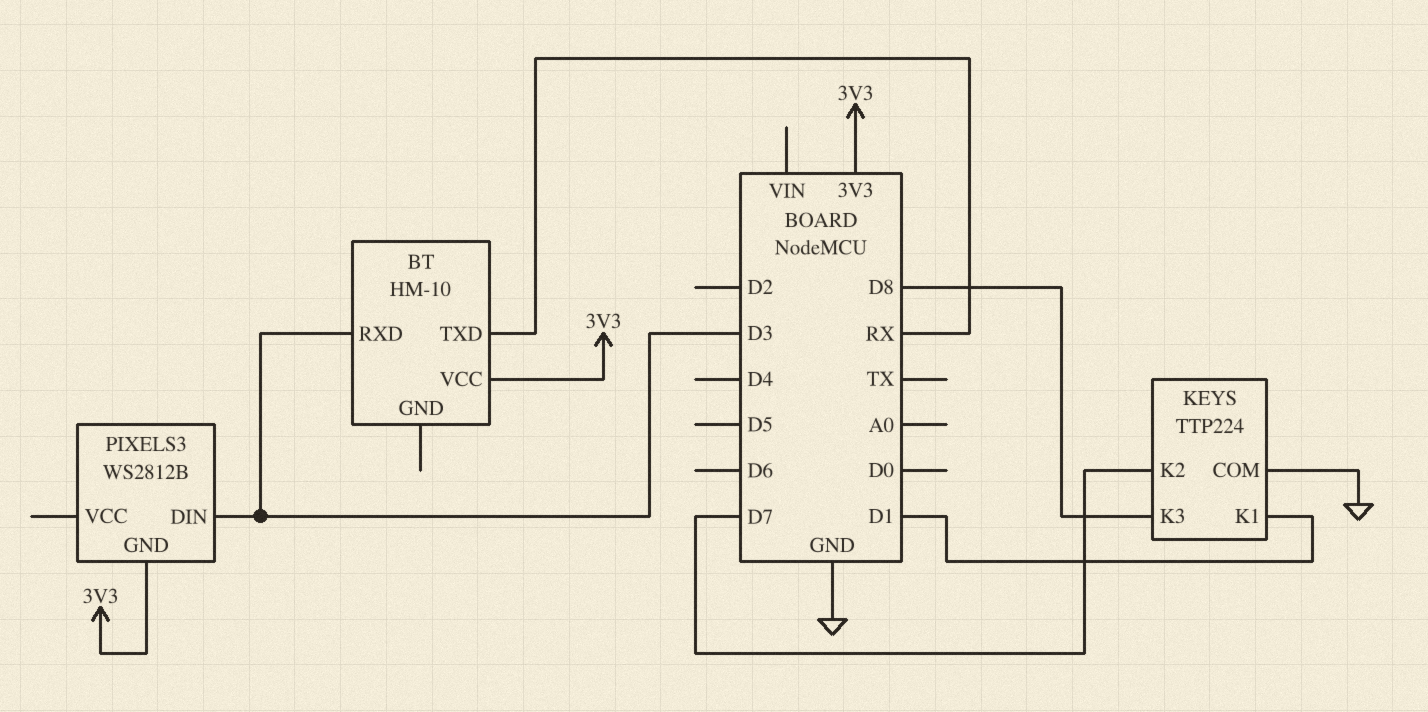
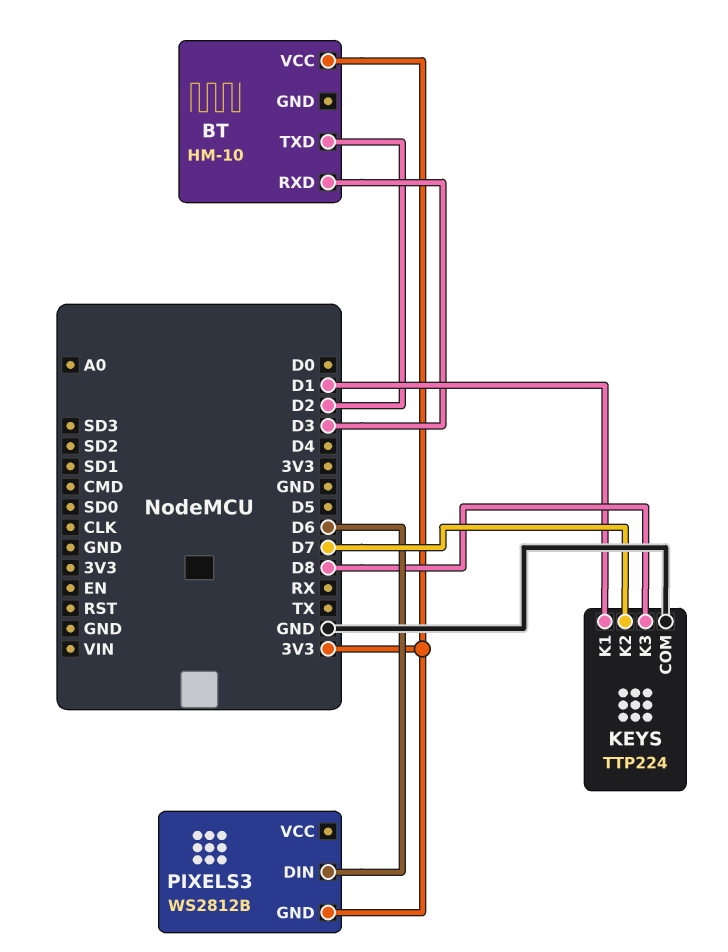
BT pin TXD: RX -> D2
PIXELS3 pin DIN: D3 -> D6

